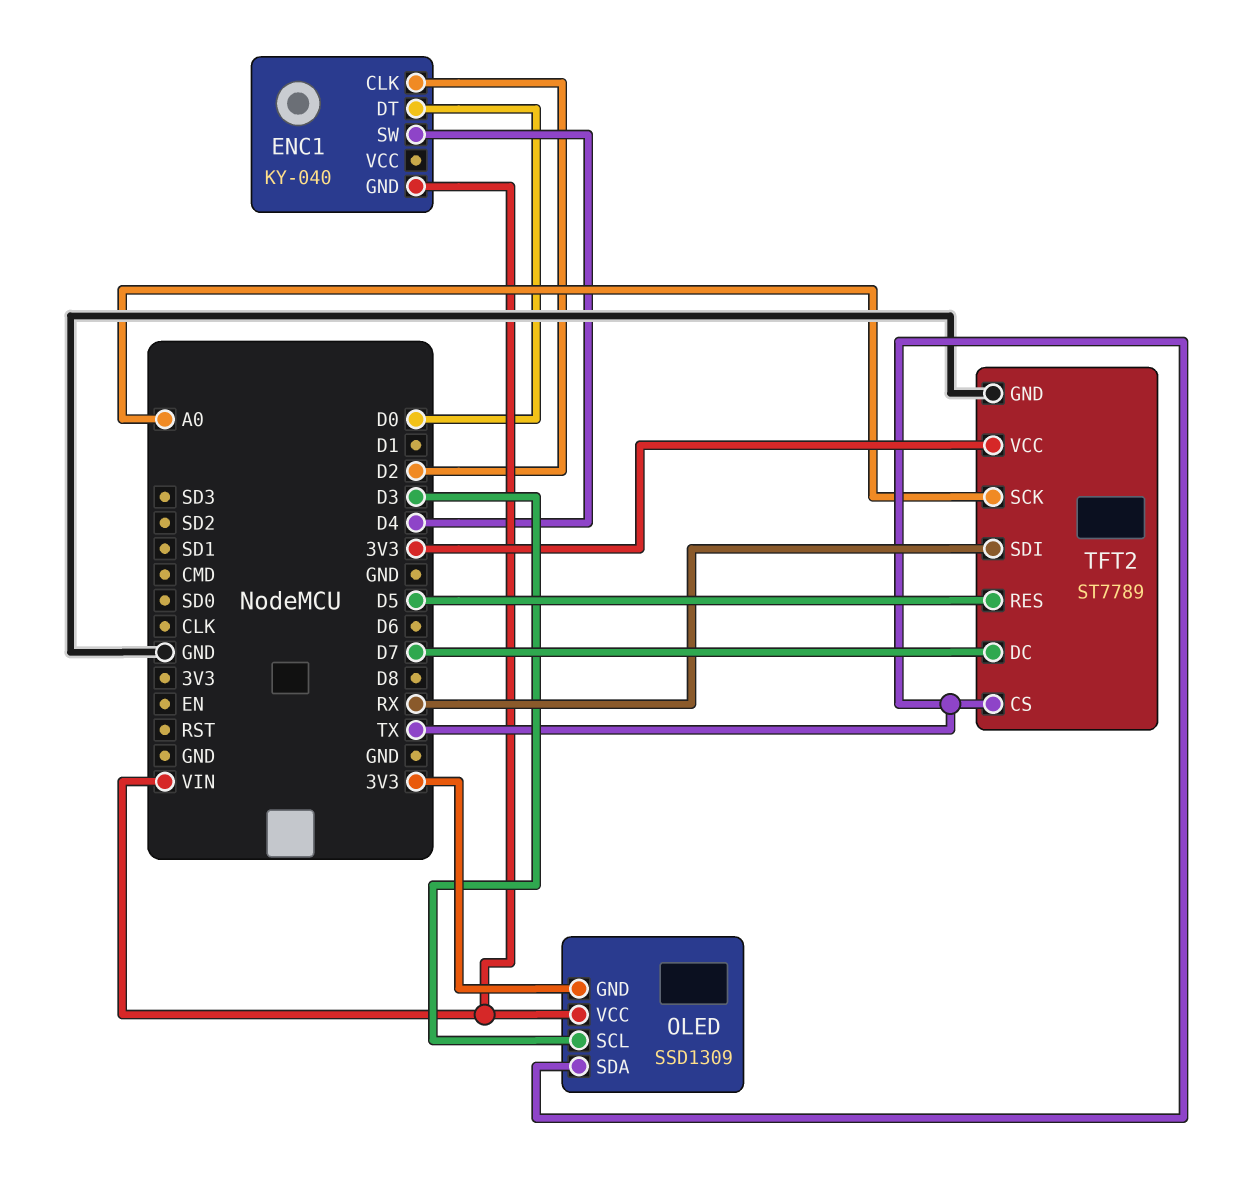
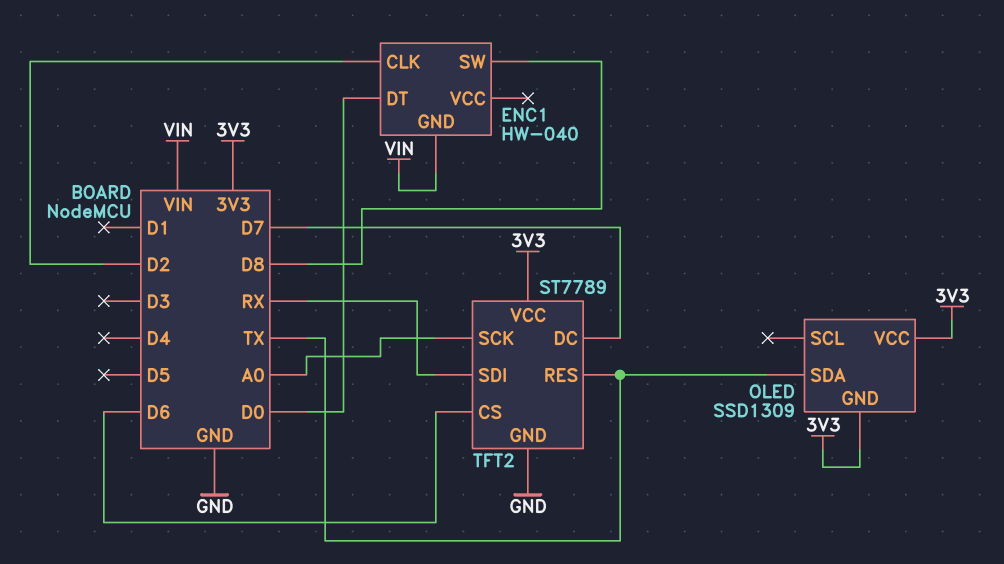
ENC1: KY-040 -> HW-040
ENC1 pin SW: D4 -> D8
OLED pin SCL: D3 -> none
OLED pin VCC: VIN -> 3V3
TFT2 pin CS: TX -> D6
TFT2 pin RES: D5 -> TX

